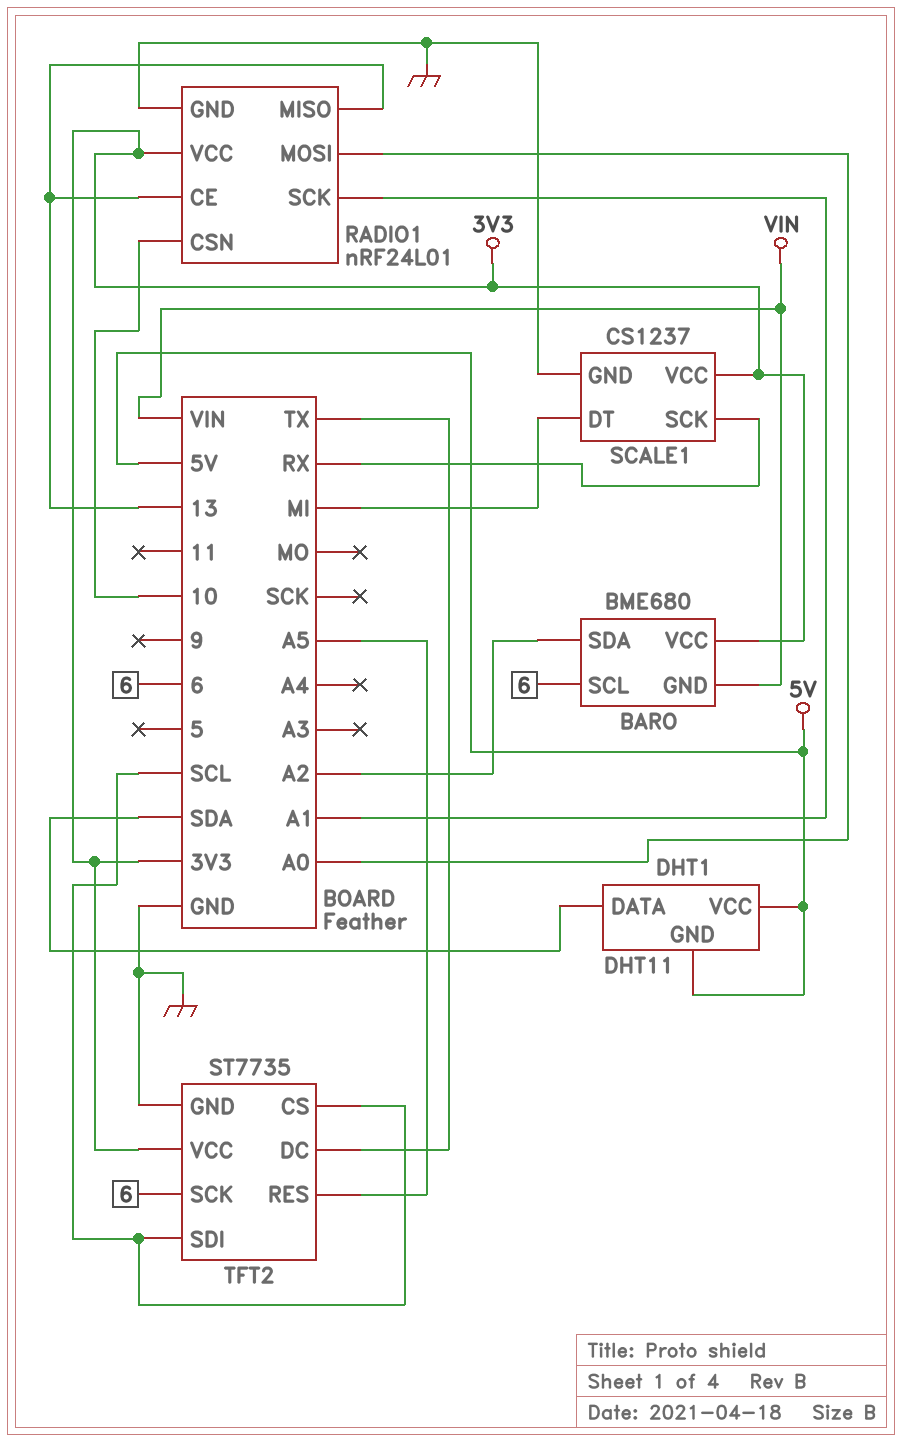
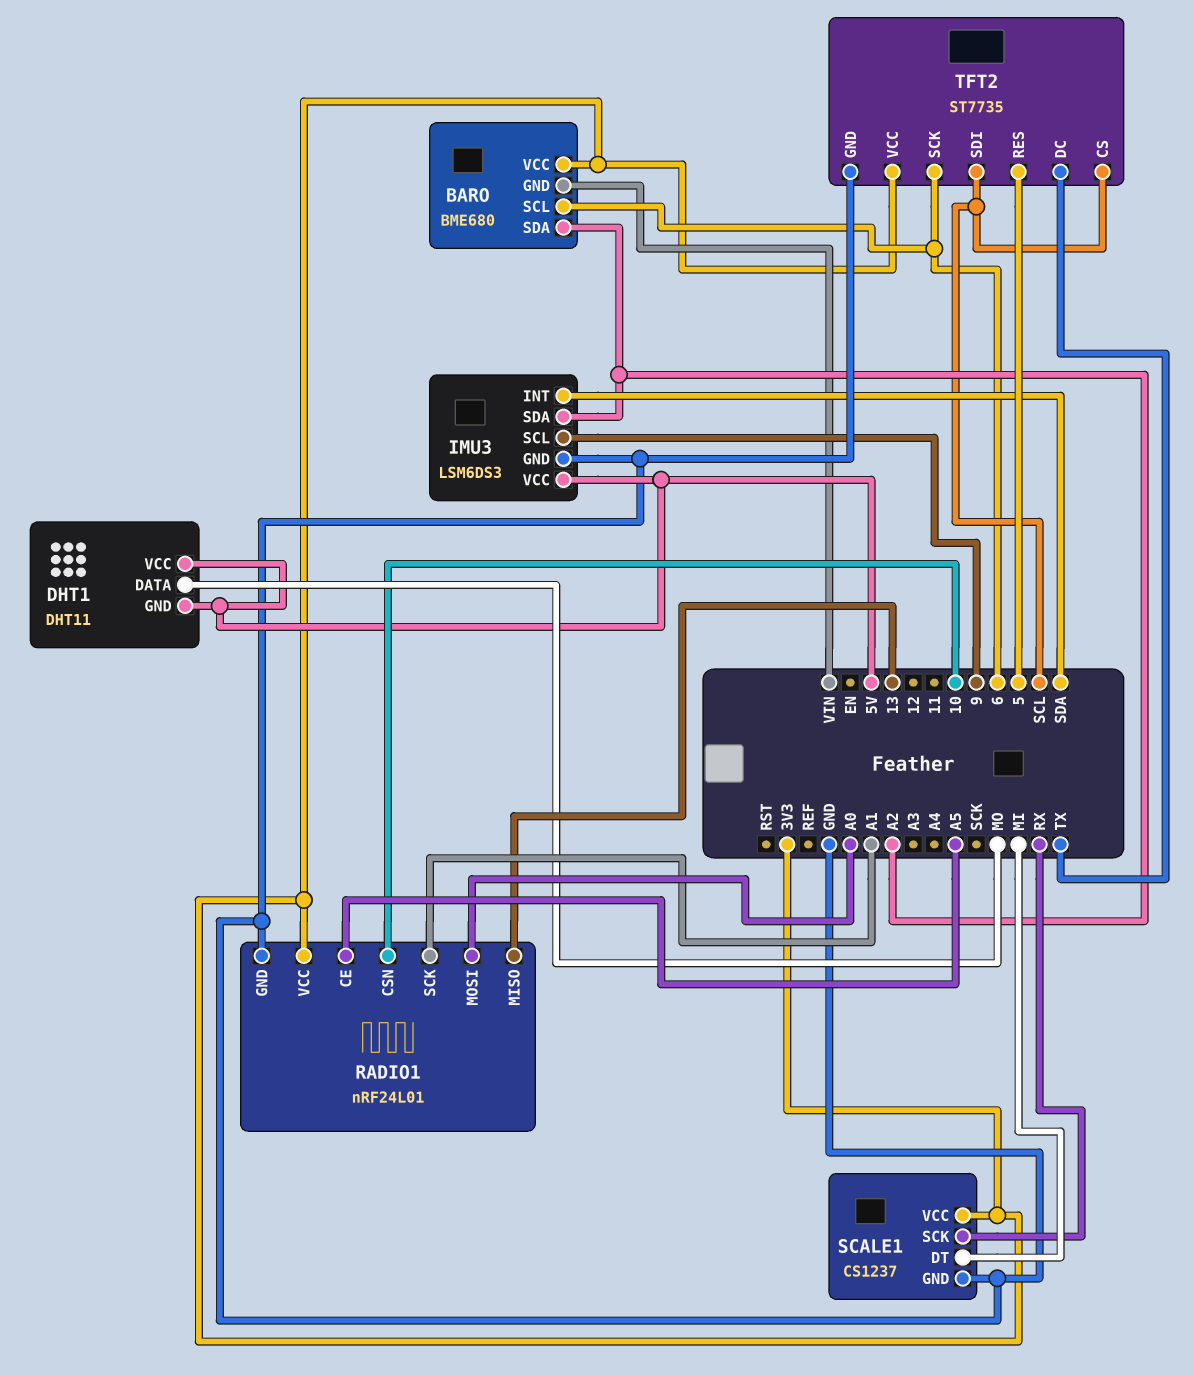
DHT1 pin DATA: SDA -> MO
IMU3: none -> LSM6DS3
IMU3 pin GND: none -> GND
IMU3 pin INT: none -> SDA
IMU3 pin SCL: none -> 9
IMU3 pin SDA: none -> A2
IMU3 pin VCC: none -> 5V
RADIO1 pin CE: 13 -> A5
TFT2 pin RES: A5 -> 5

